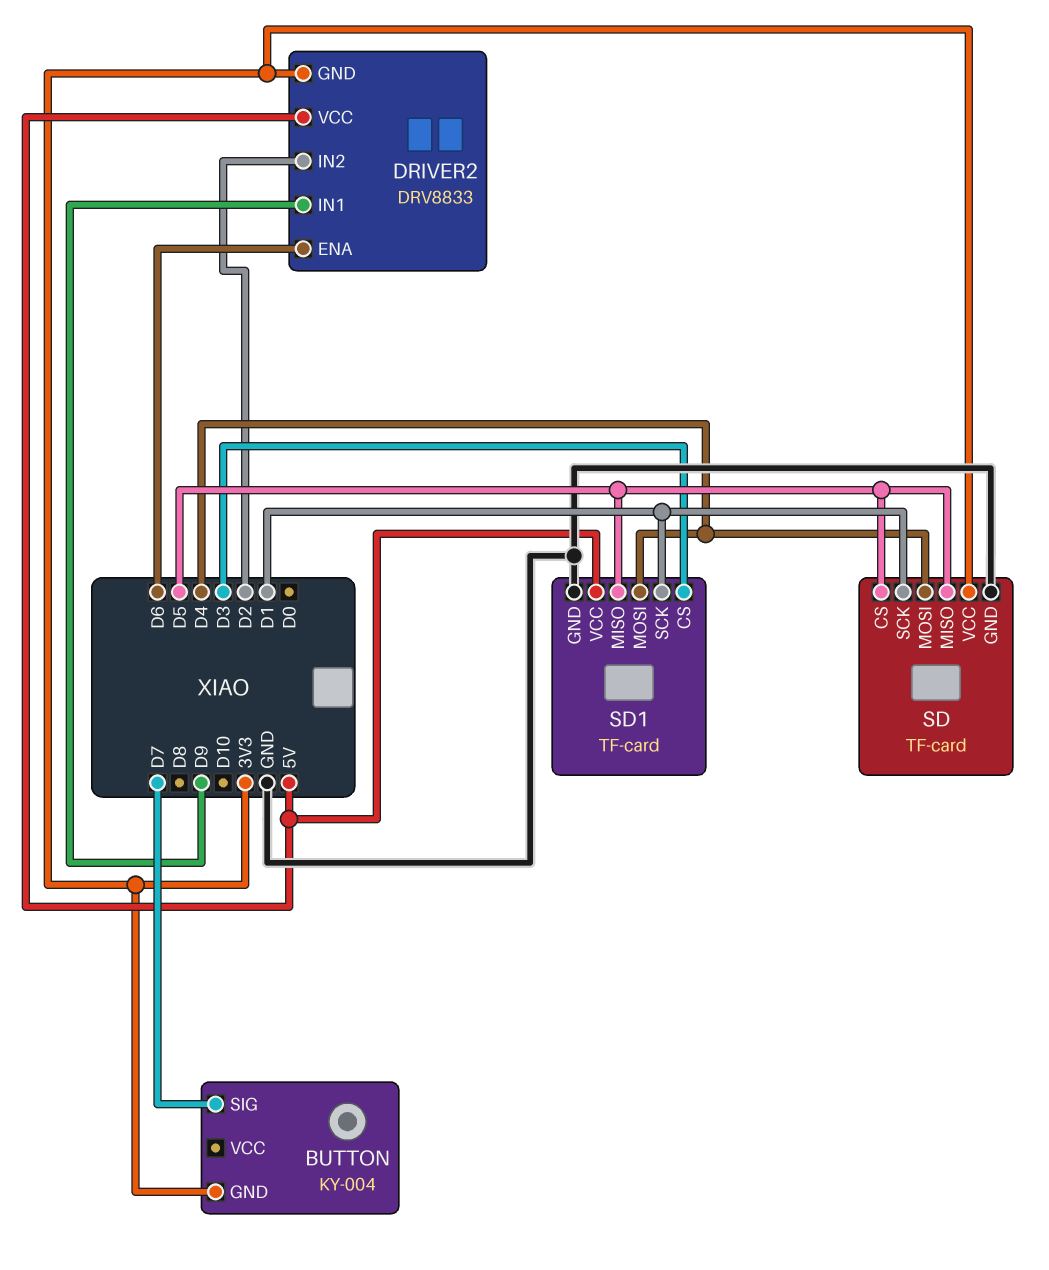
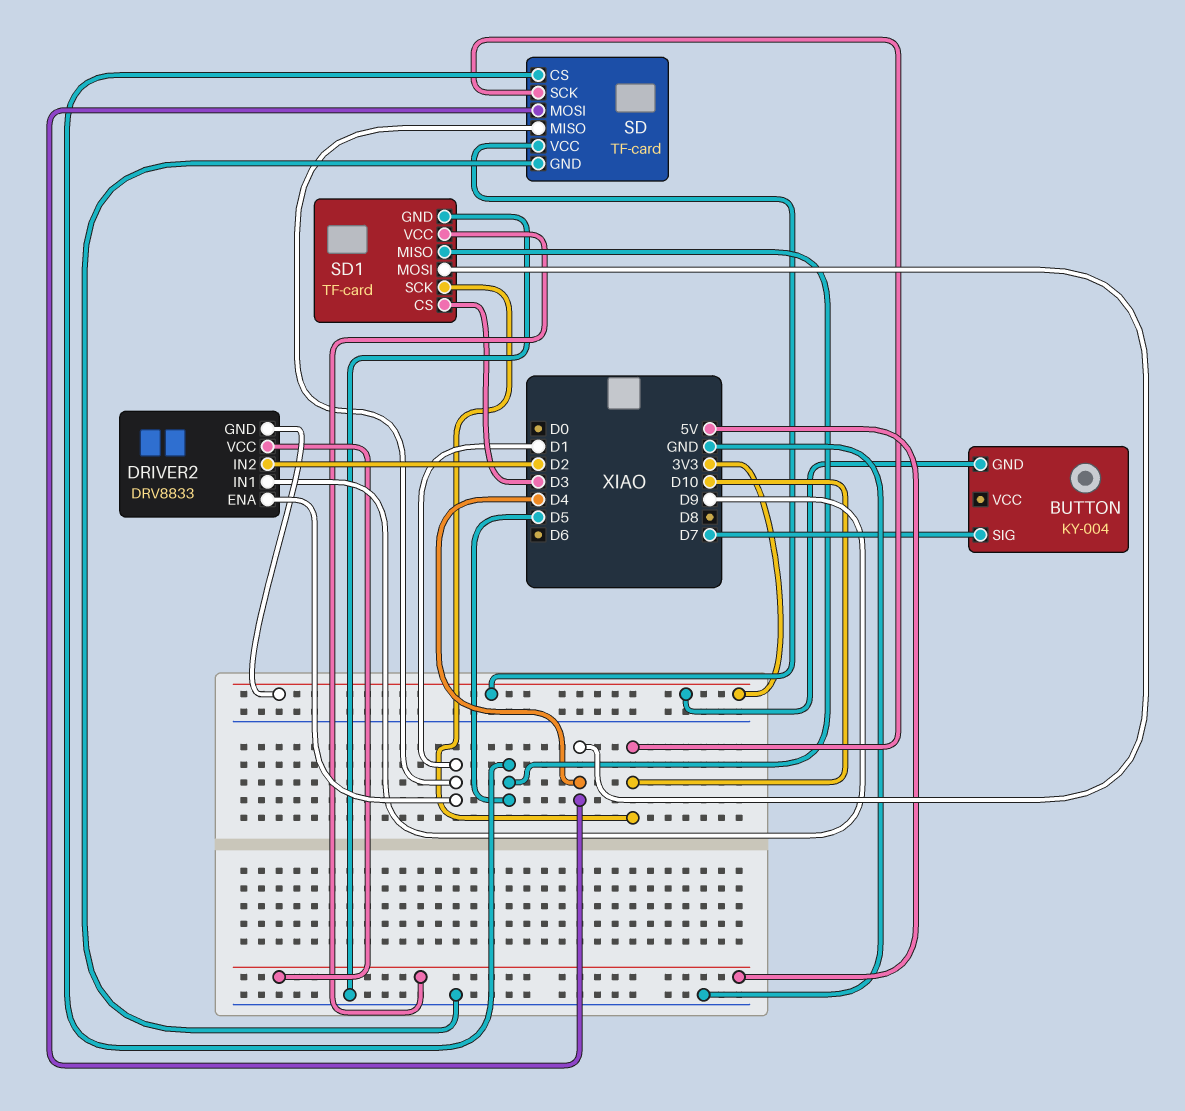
DRIVER2 pin ENA: D6 -> D1
SD pin MISO: D5 -> D1
SD pin SCK: D1 -> D10
SD1 pin SCK: D1 -> D10

